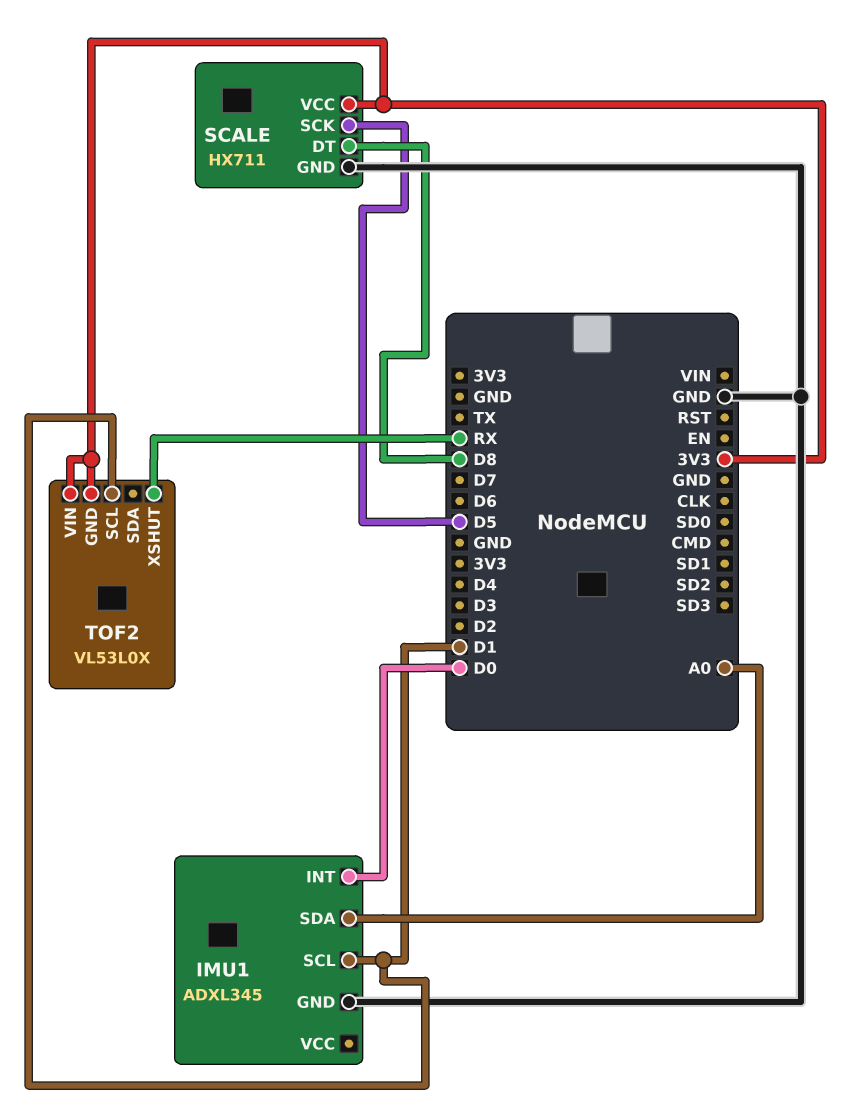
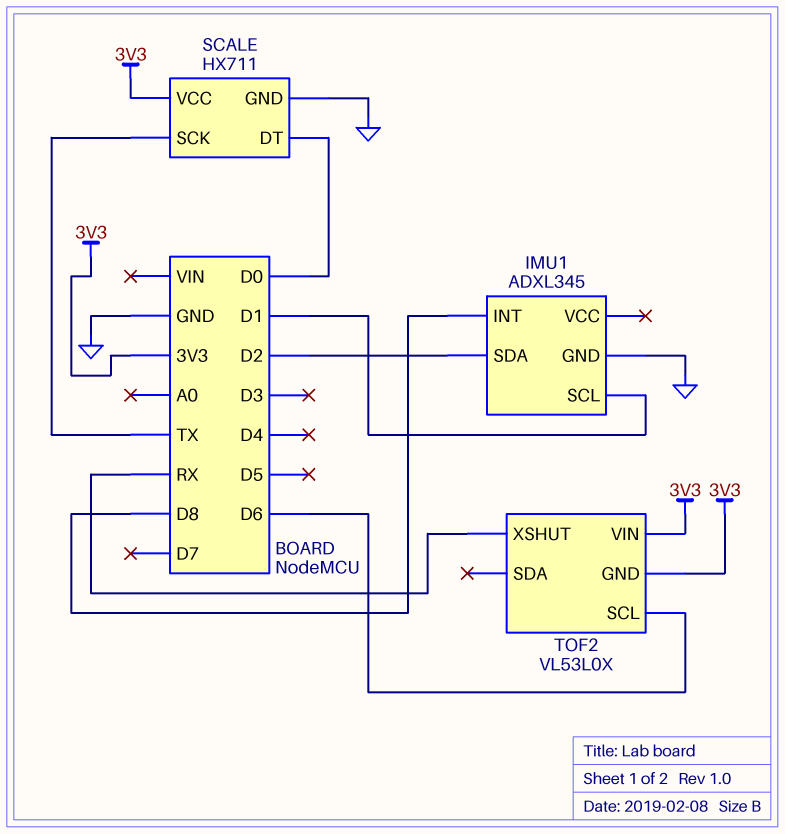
IMU1 pin INT: D0 -> D8
IMU1 pin SDA: A0 -> D2
SCALE pin DT: D8 -> D0
SCALE pin SCK: D5 -> TX
TOF2 pin SCL: D1 -> D6

